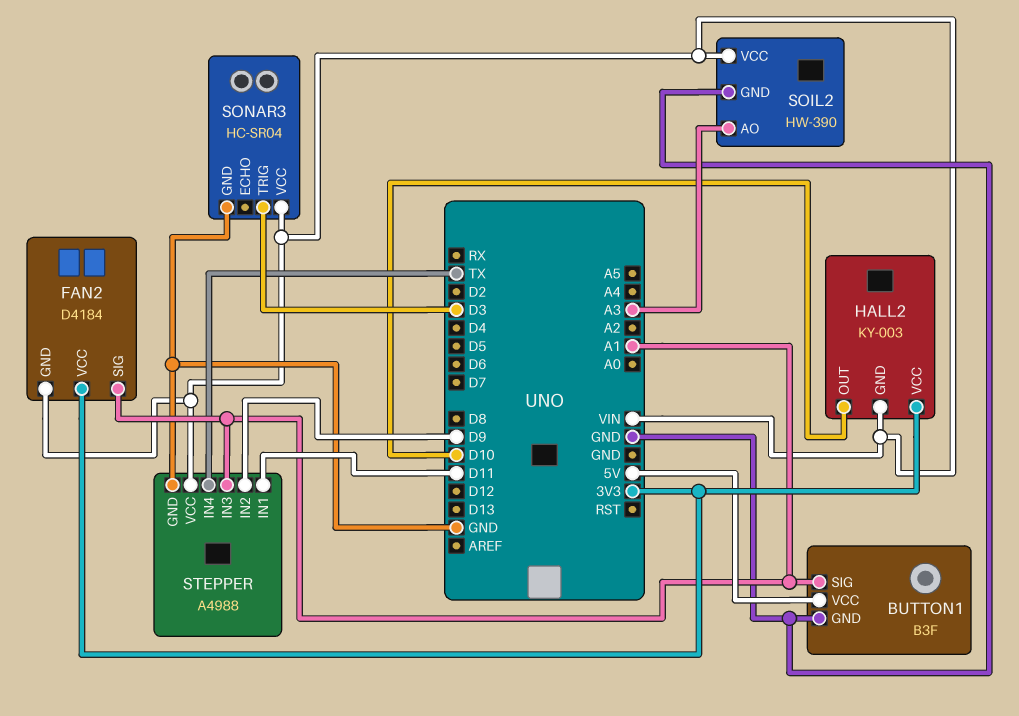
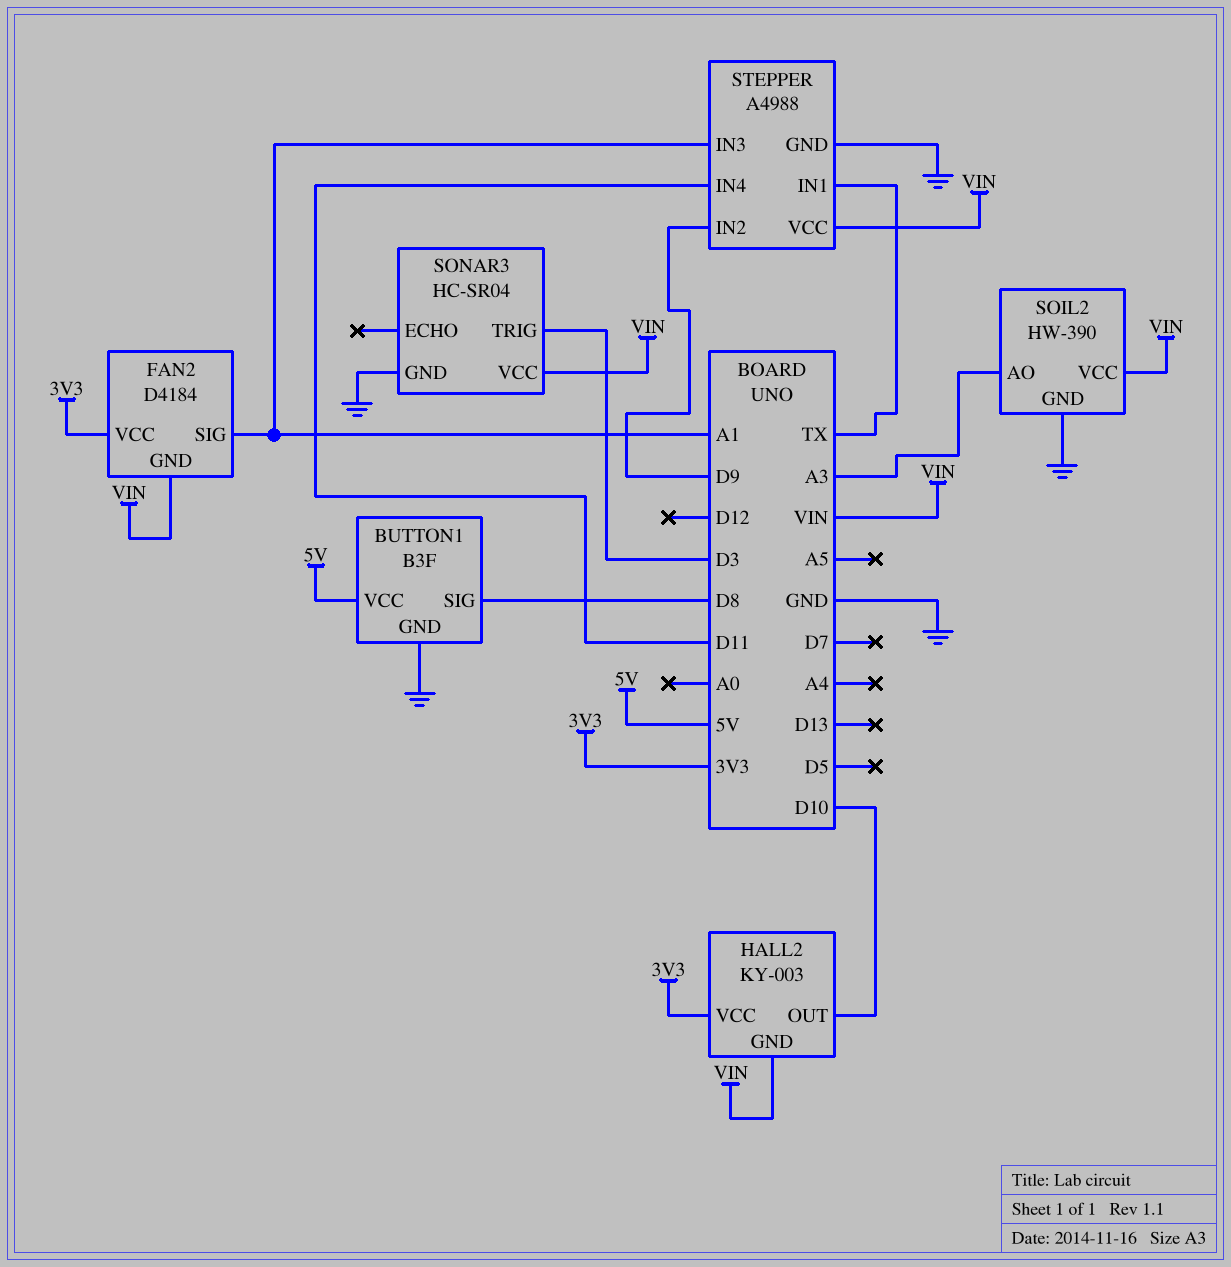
BUTTON1 pin SIG: A1 -> D8
STEPPER pin IN1: D11 -> TX
STEPPER pin IN4: TX -> D11

